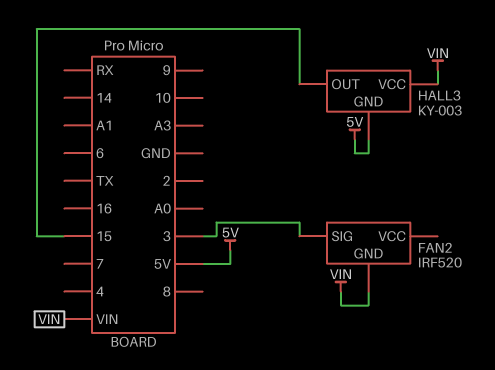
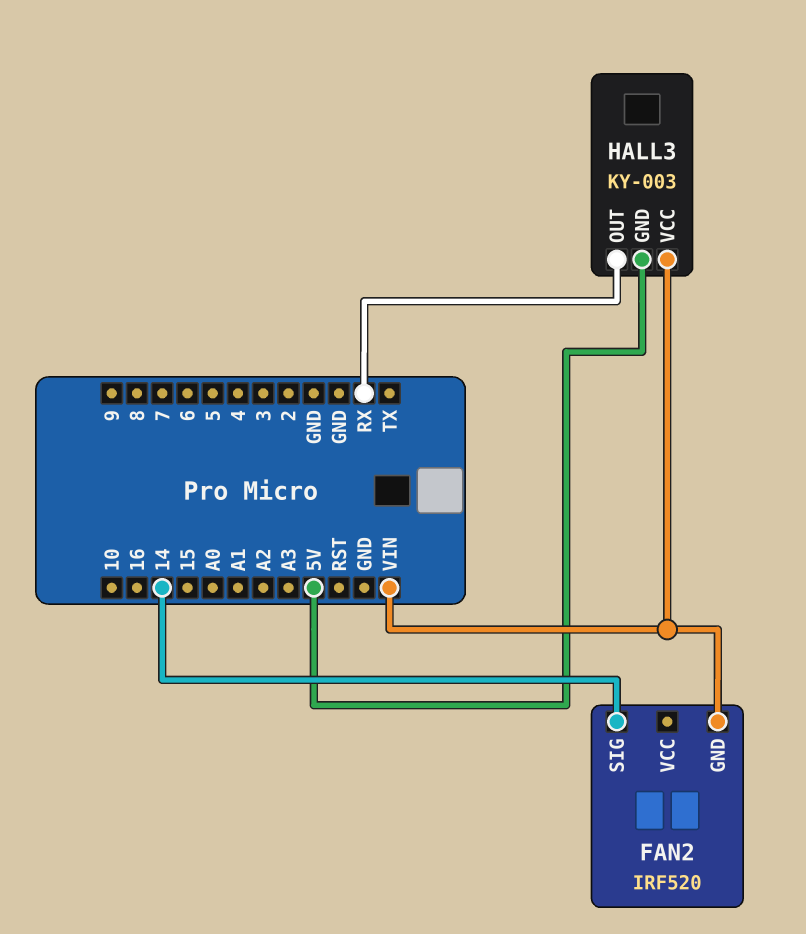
FAN2 pin SIG: 3 -> 14
HALL3 pin OUT: 15 -> RX

